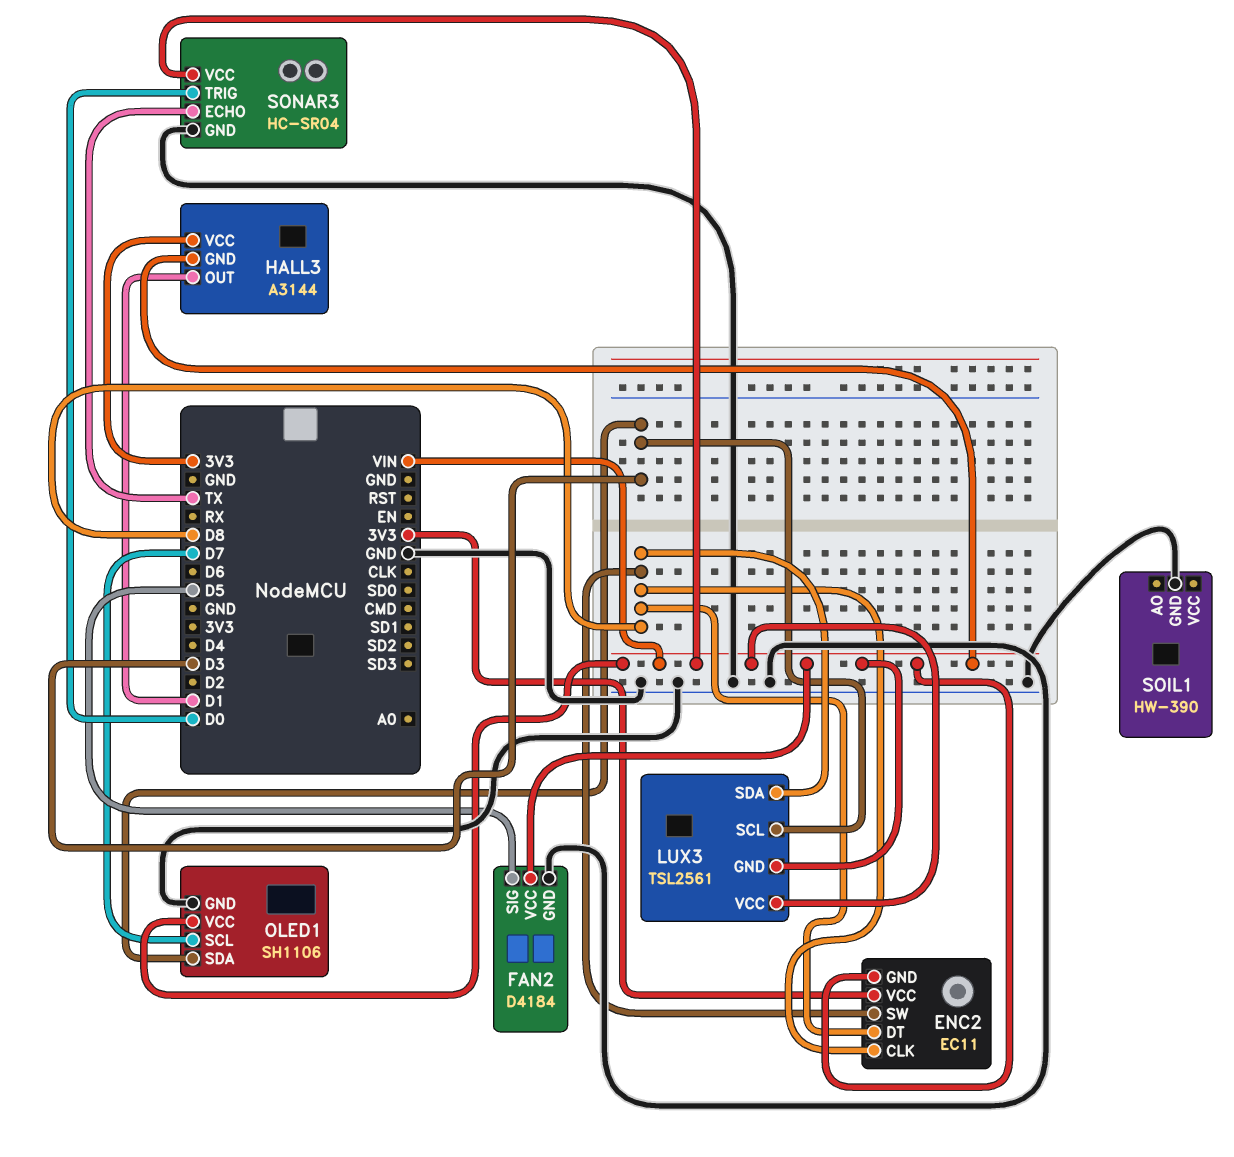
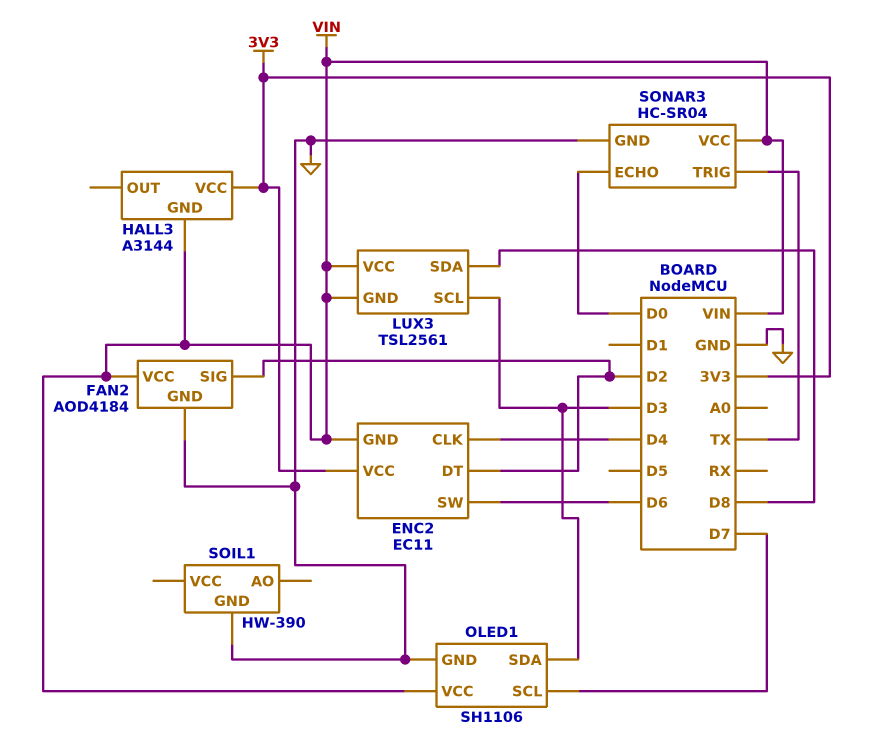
ENC2 pin CLK: D8 -> D4
ENC2 pin DT: D8 -> D2
ENC2 pin SW: D8 -> D6
FAN2: D4184 -> AOD4184
FAN2 pin SIG: D5 -> D2
HALL3 pin OUT: D1 -> none
SONAR3 pin ECHO: TX -> D0
SONAR3 pin TRIG: D0 -> TX

